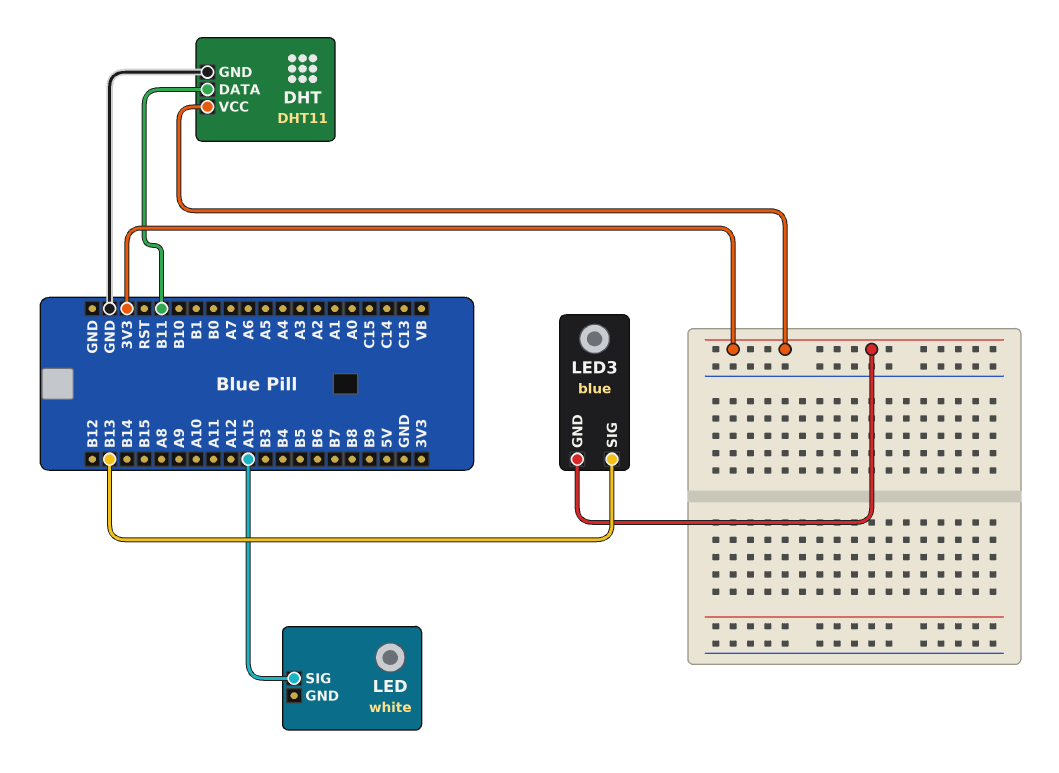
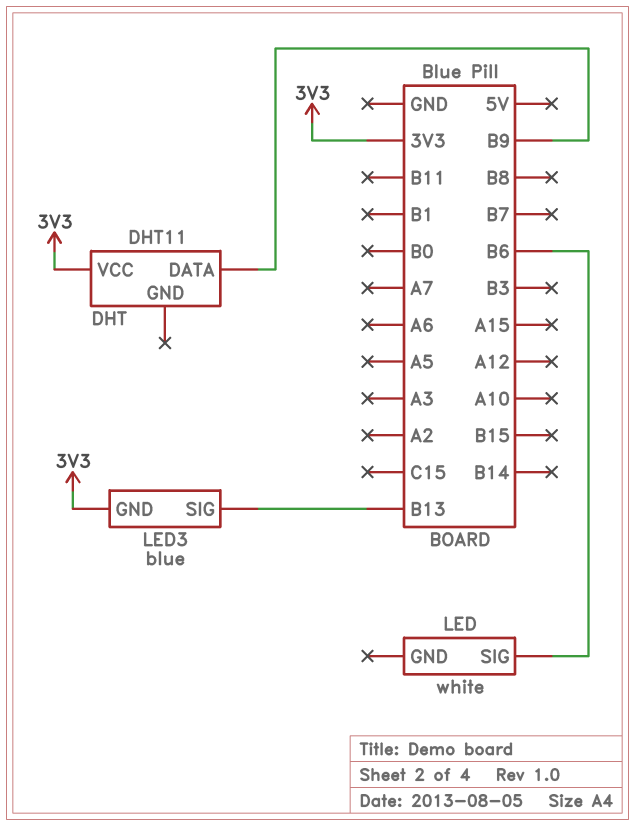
DHT pin DATA: B11 -> B9
DHT pin GND: GND -> none
LED pin SIG: A15 -> B6

